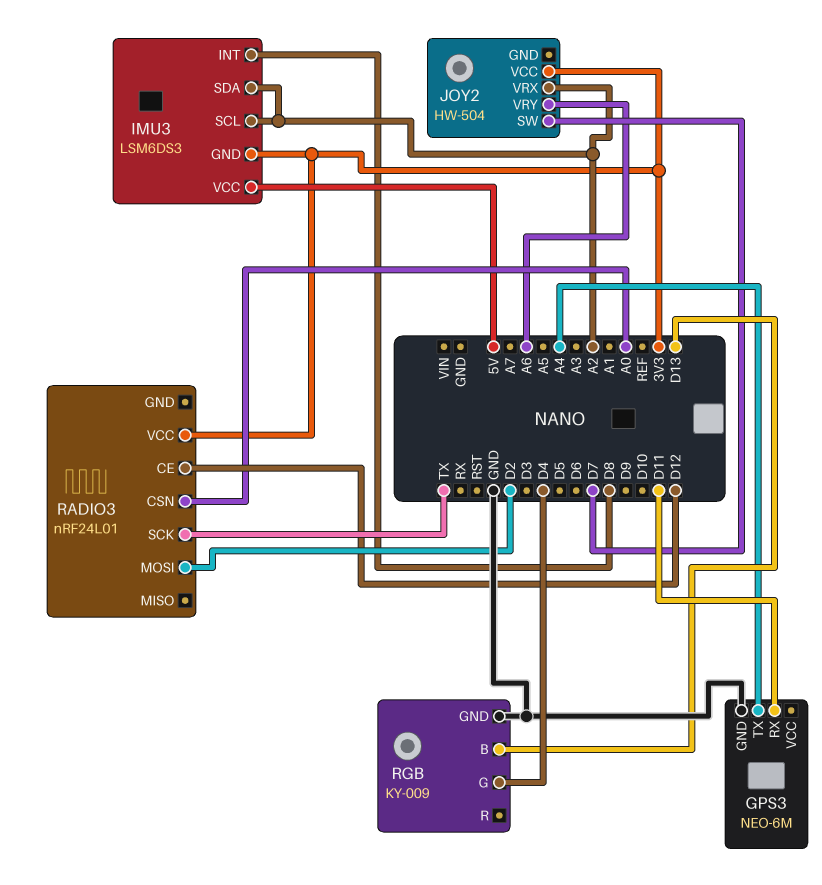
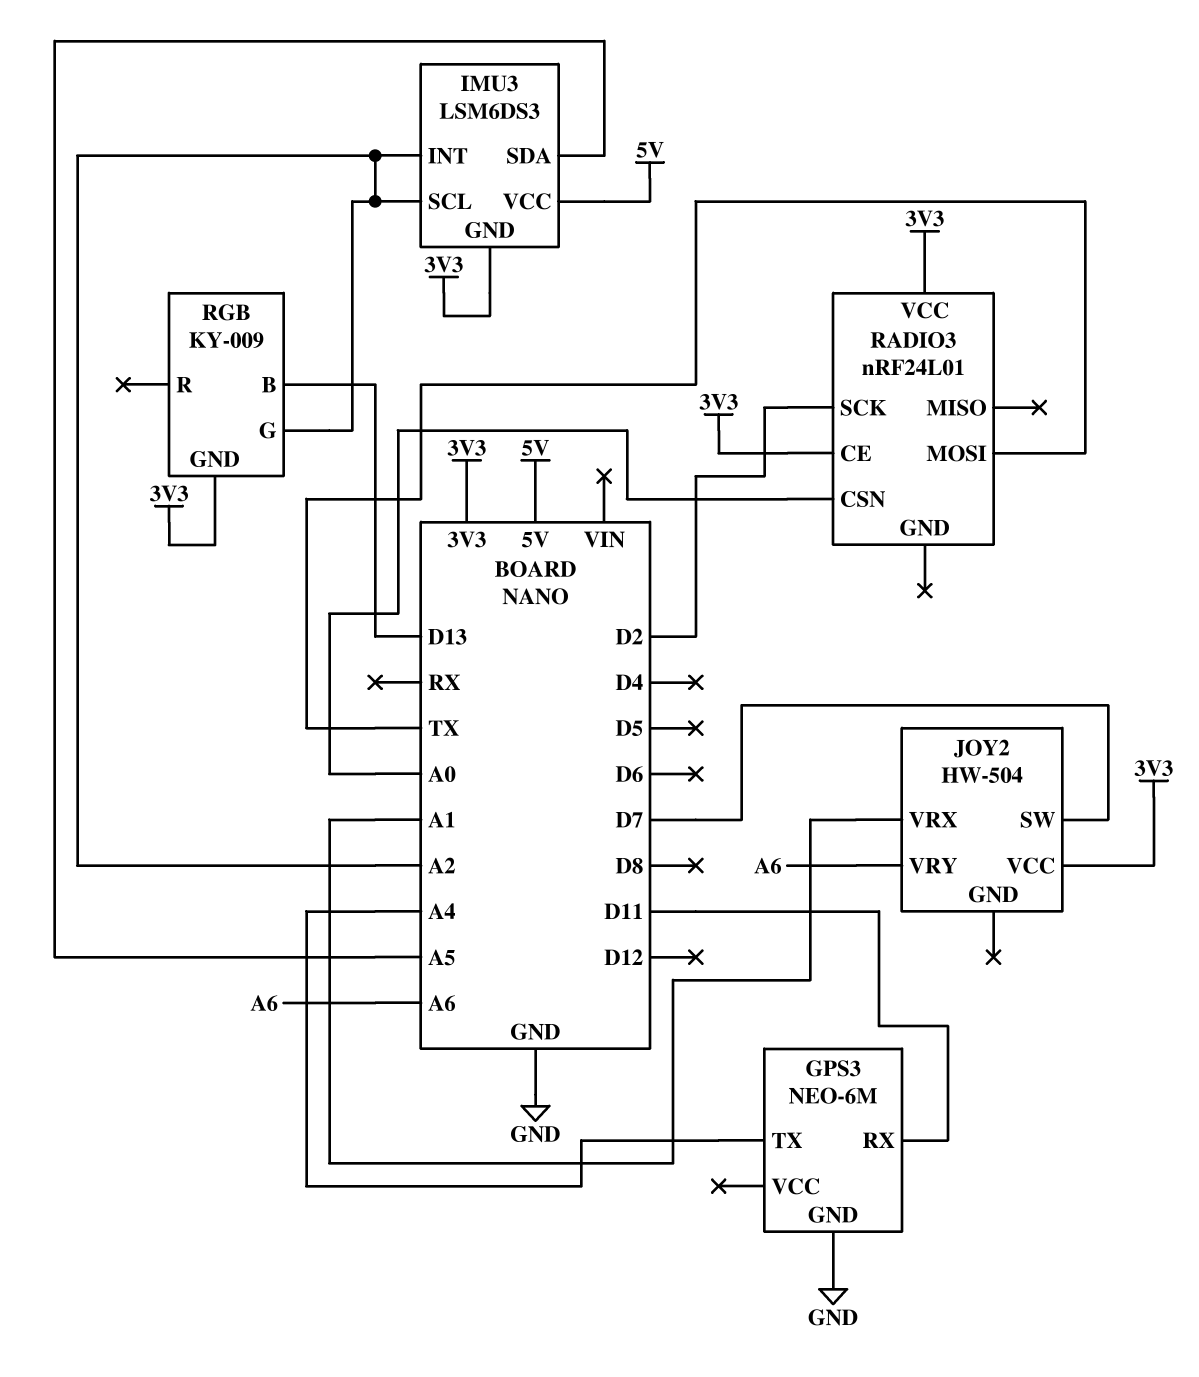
IMU3 pin INT: D8 -> A2
IMU3 pin SDA: A2 -> A5
JOY2 pin VRX: A2 -> A1
RADIO3 pin CE: D12 -> 3V3
RADIO3 pin MOSI: D2 -> TX
RADIO3 pin SCK: TX -> D2
RGB pin G: D4 -> A2
RGB pin GND: GND -> 3V3

